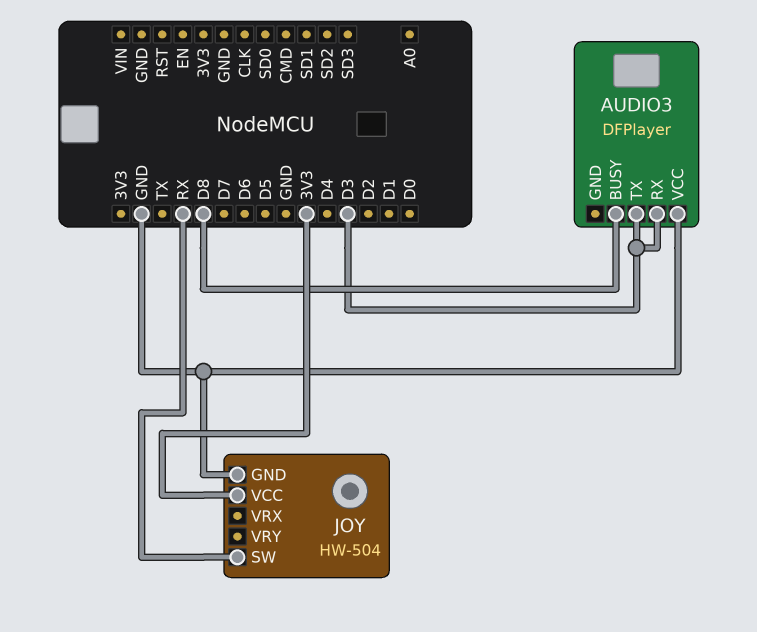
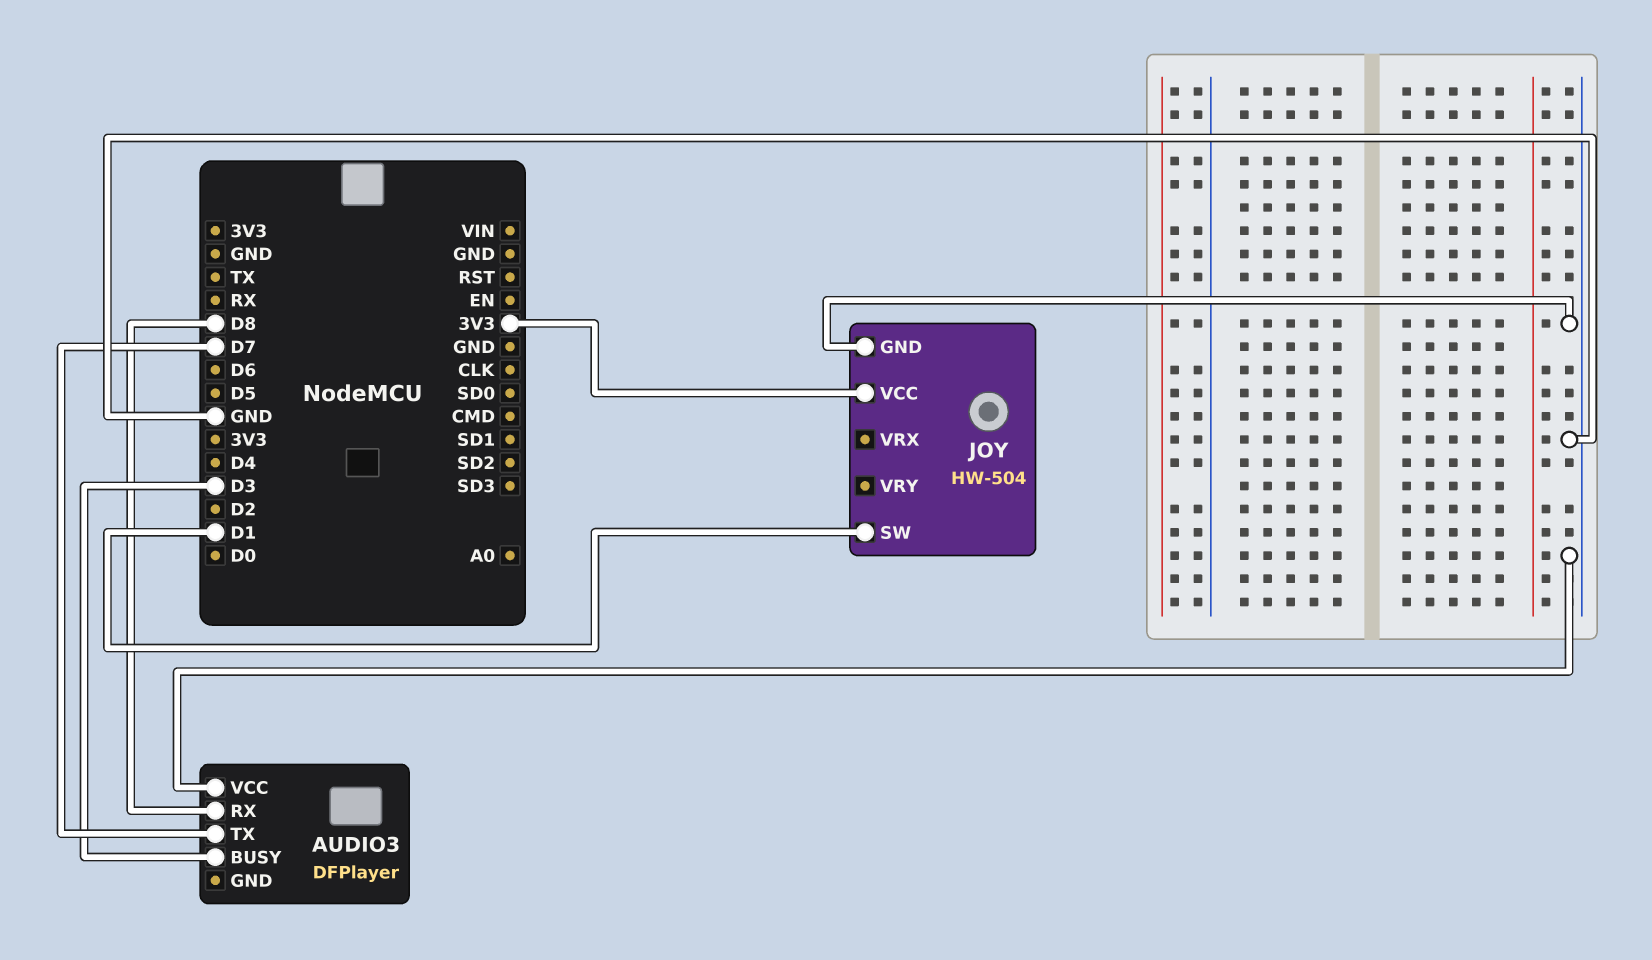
AUDIO3 pin BUSY: D8 -> D3
AUDIO3 pin RX: D3 -> D8
AUDIO3 pin TX: D3 -> D7
JOY pin SW: RX -> D1

